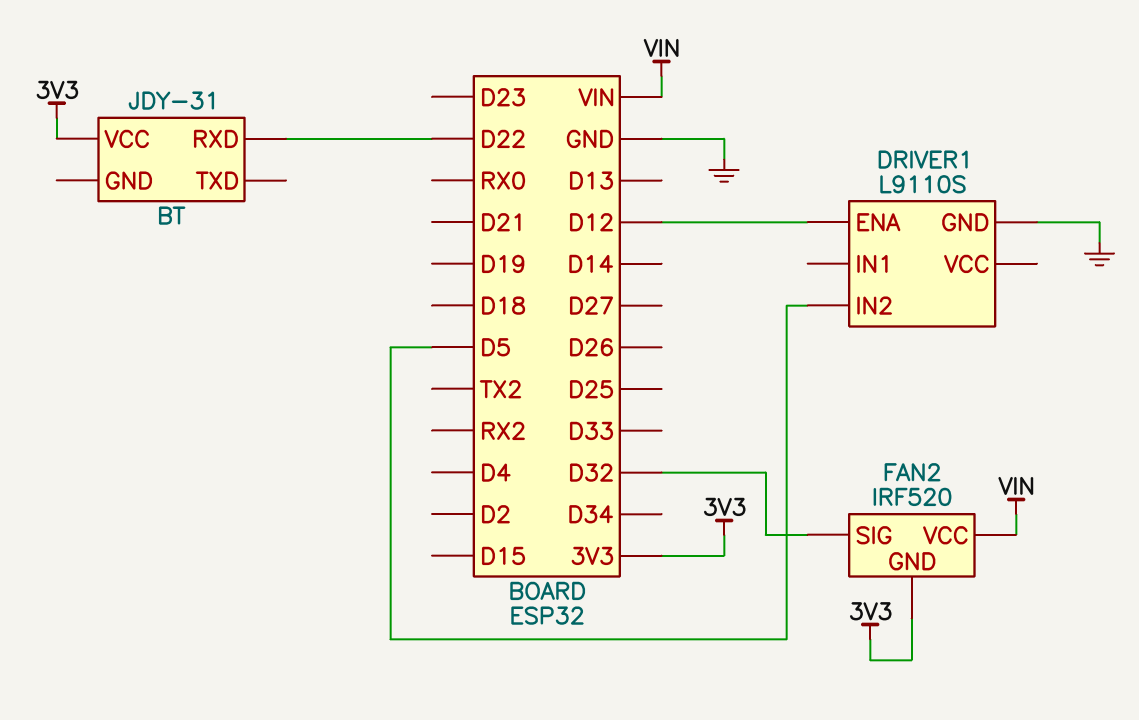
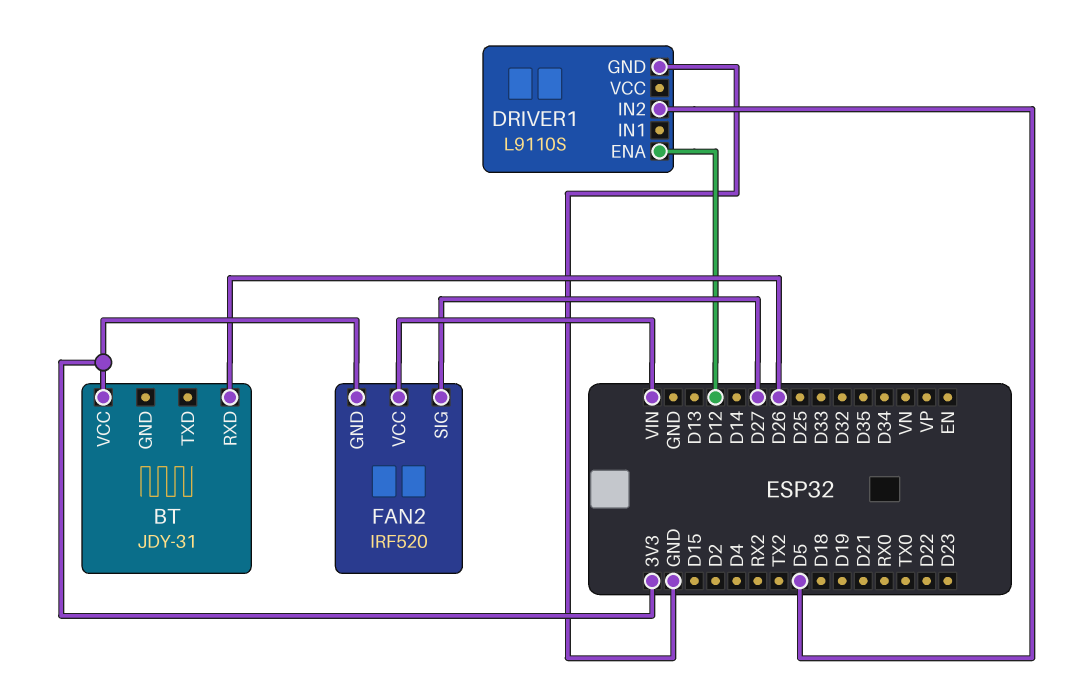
BT pin RXD: D22 -> D26
FAN2 pin SIG: D32 -> D27

